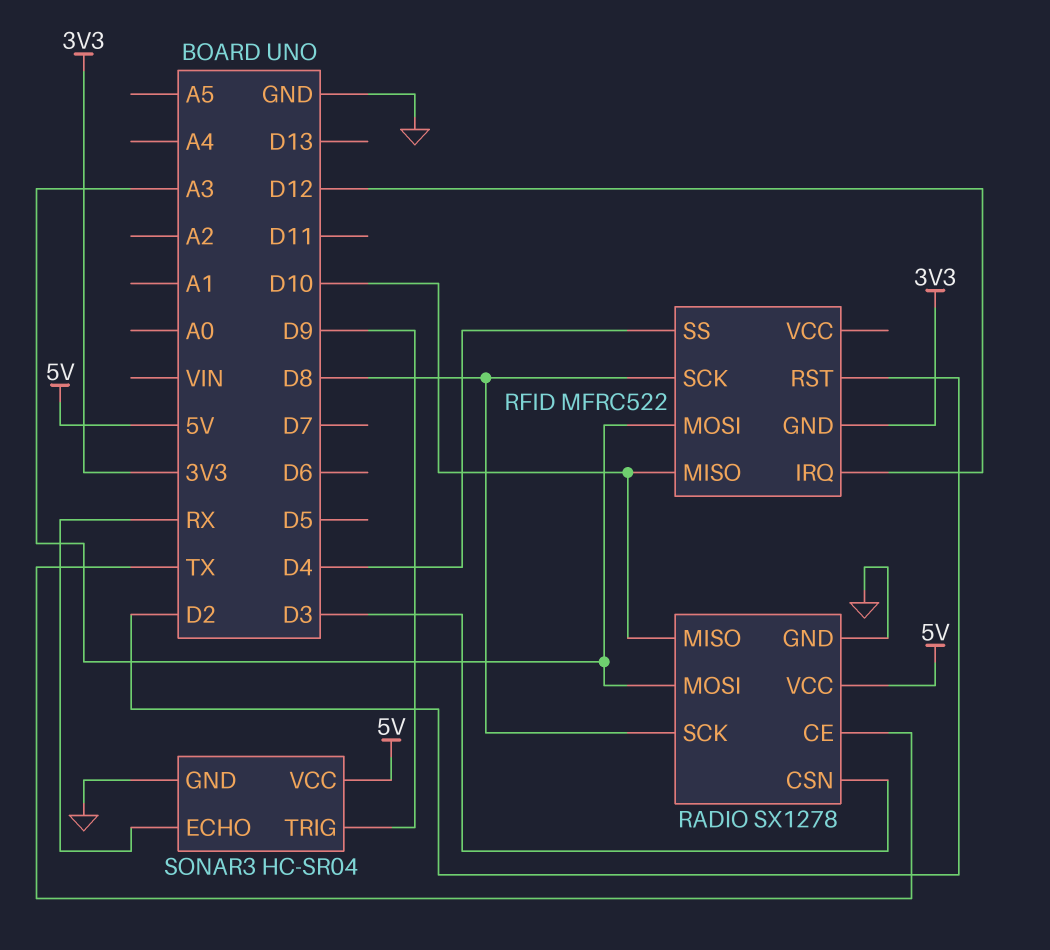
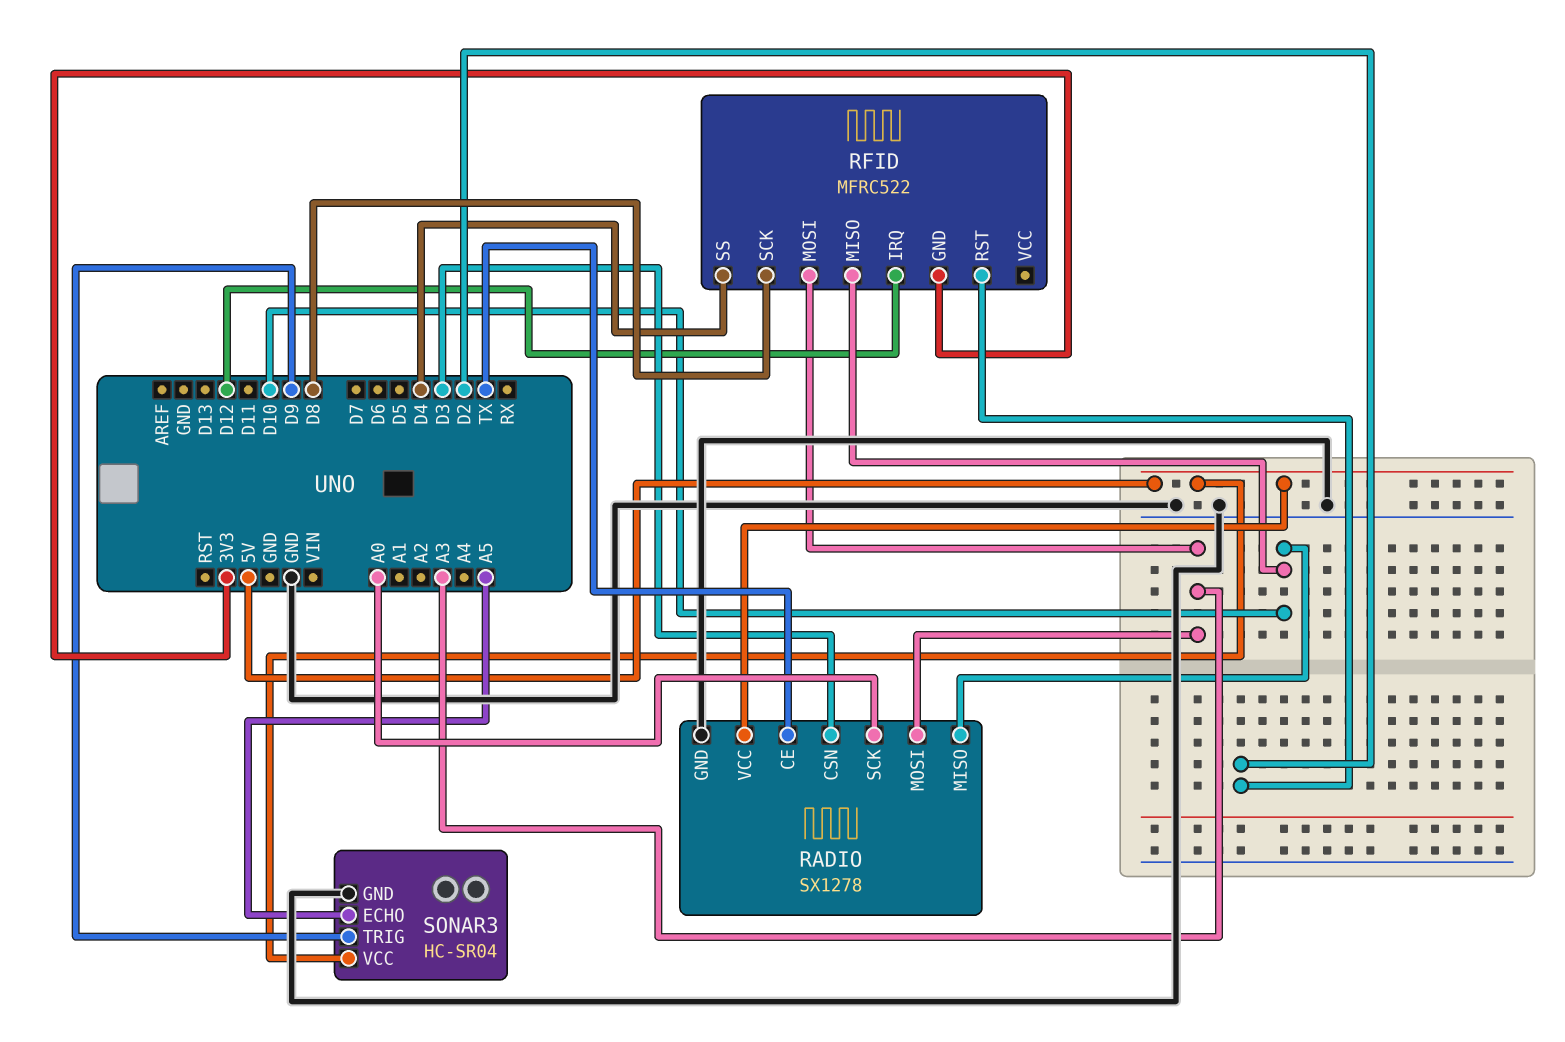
RADIO pin SCK: D8 -> A0
SONAR3 pin ECHO: RX -> A5

